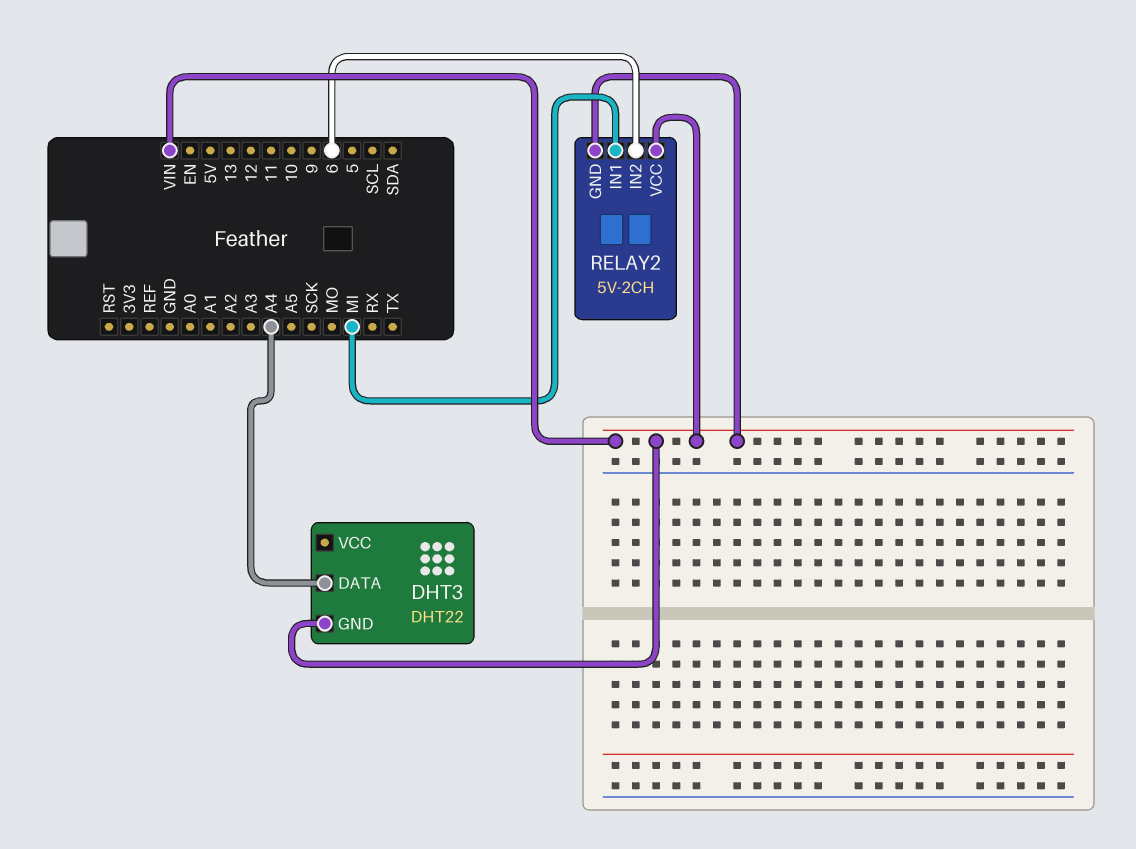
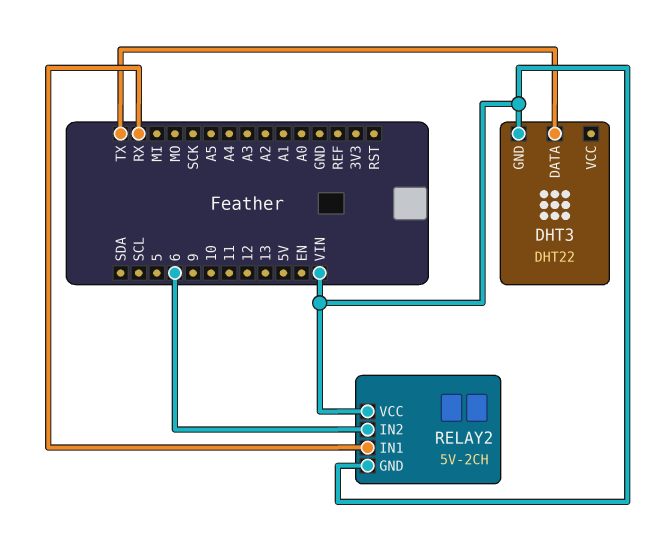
DHT3 pin DATA: A4 -> TX
RELAY2 pin IN1: MI -> RX

